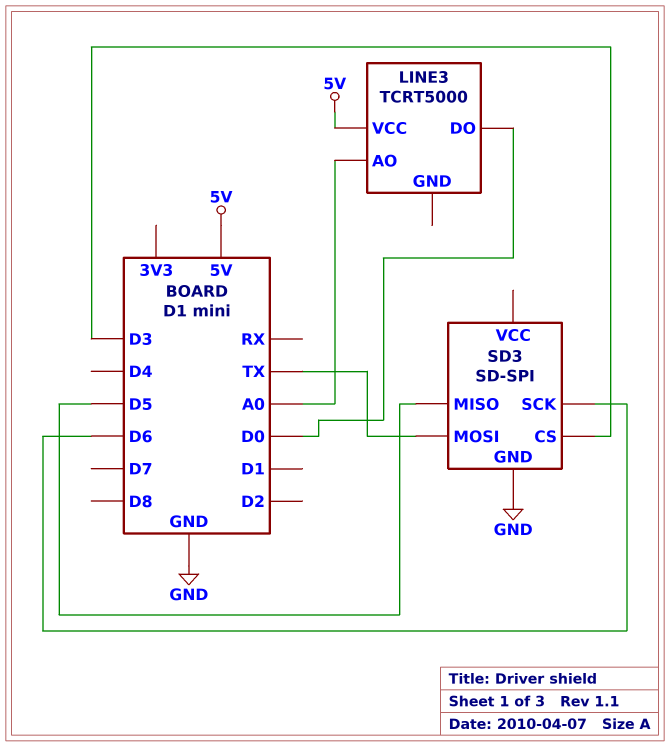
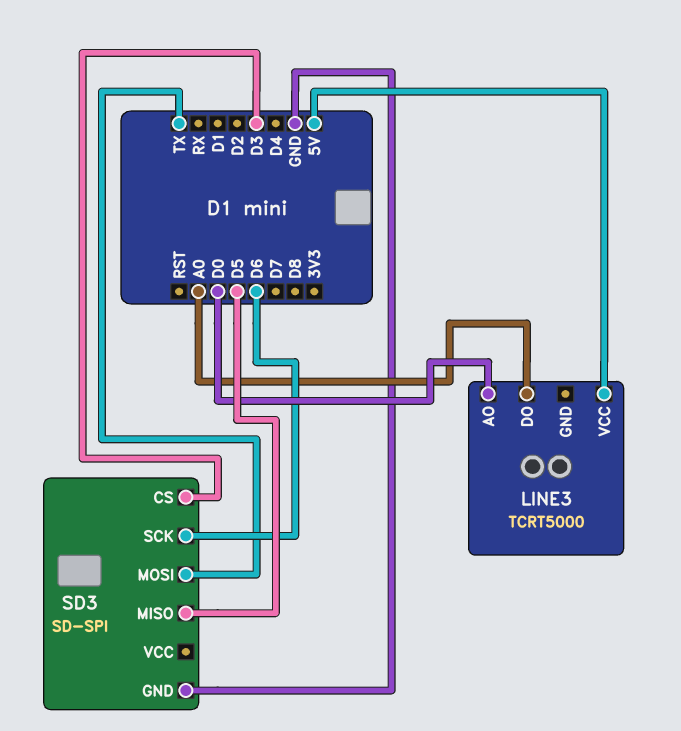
LINE3 pin AO: A0 -> D0
LINE3 pin DO: D0 -> A0

